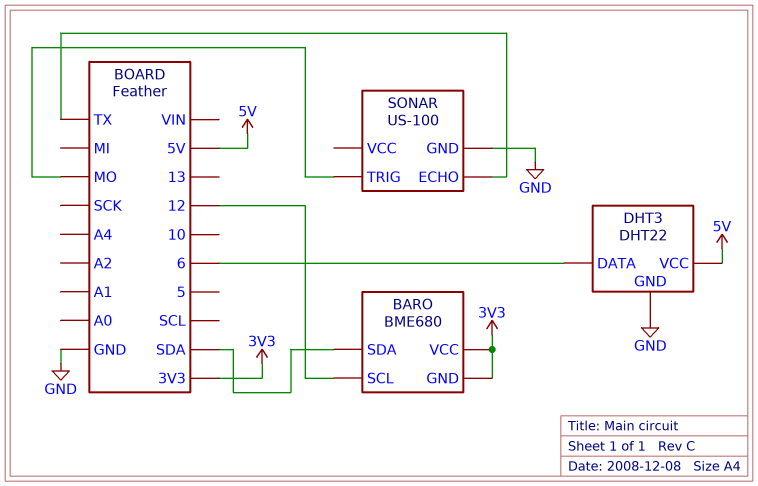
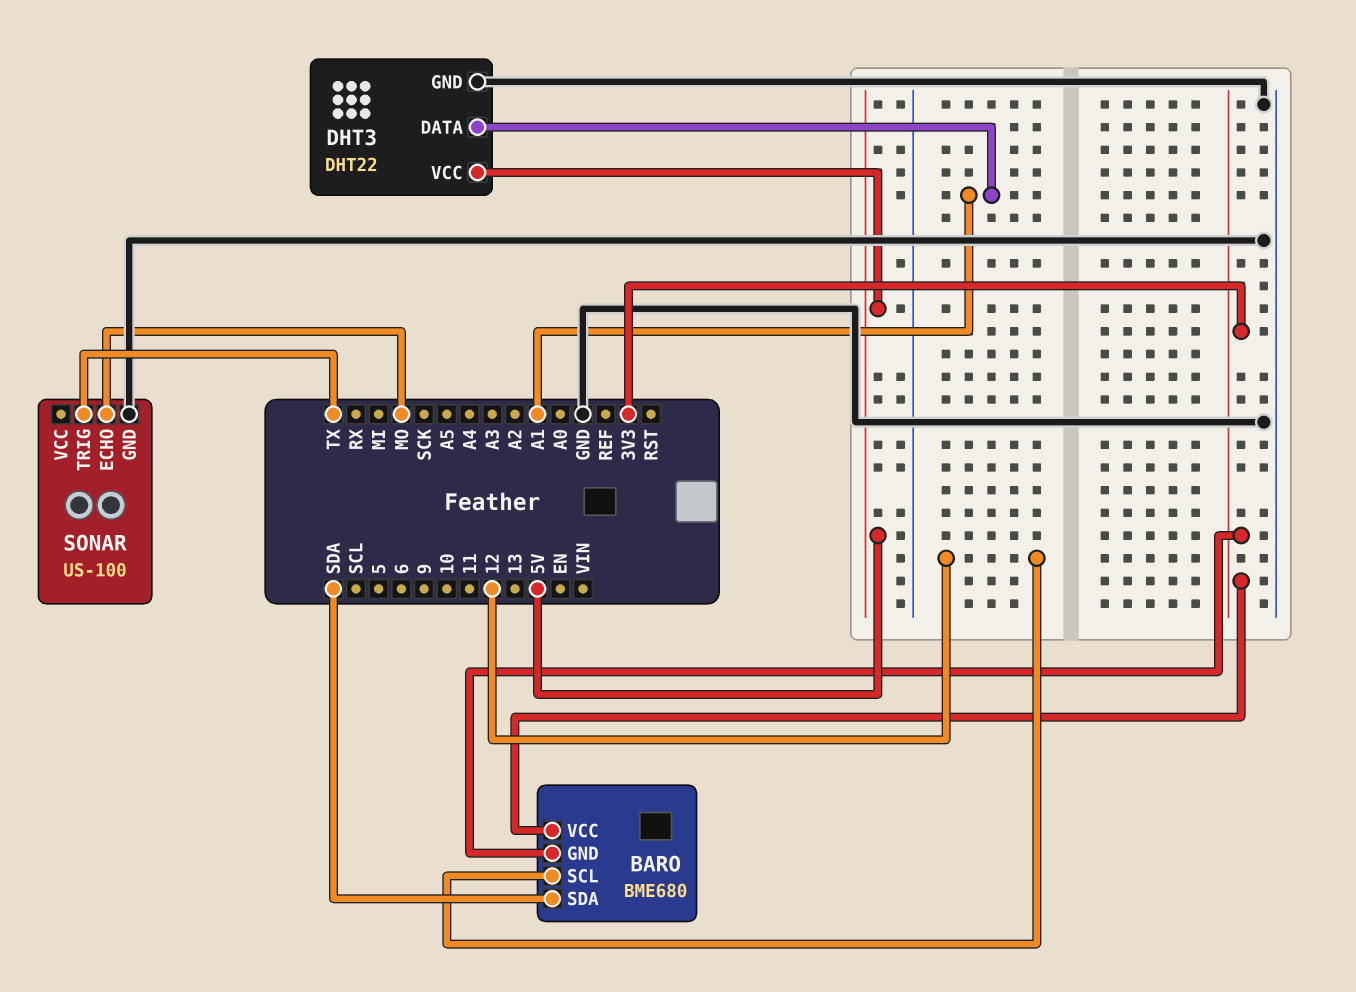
DHT3 pin DATA: 6 -> A1
SONAR pin ECHO: TX -> MO
SONAR pin TRIG: MO -> TX

